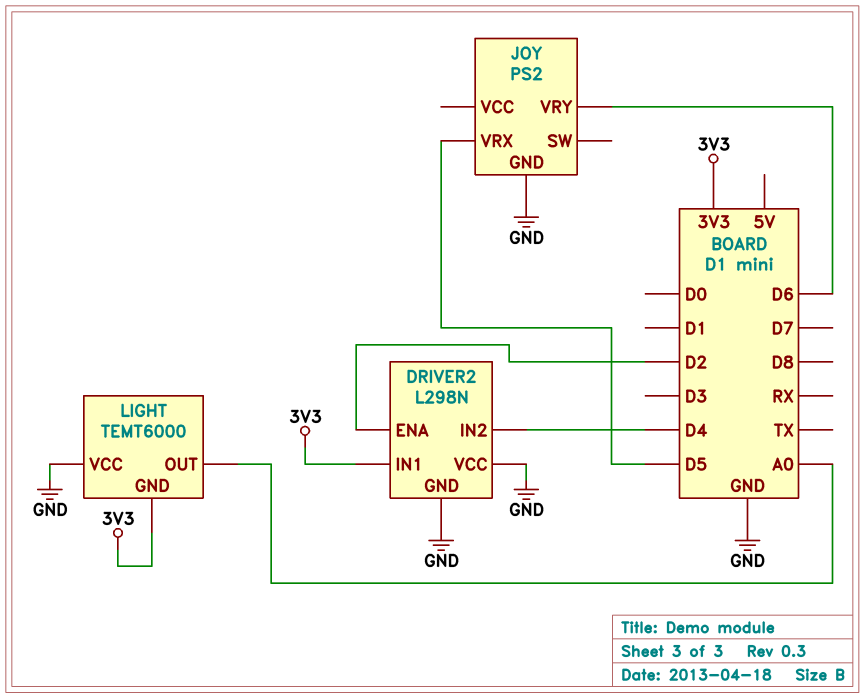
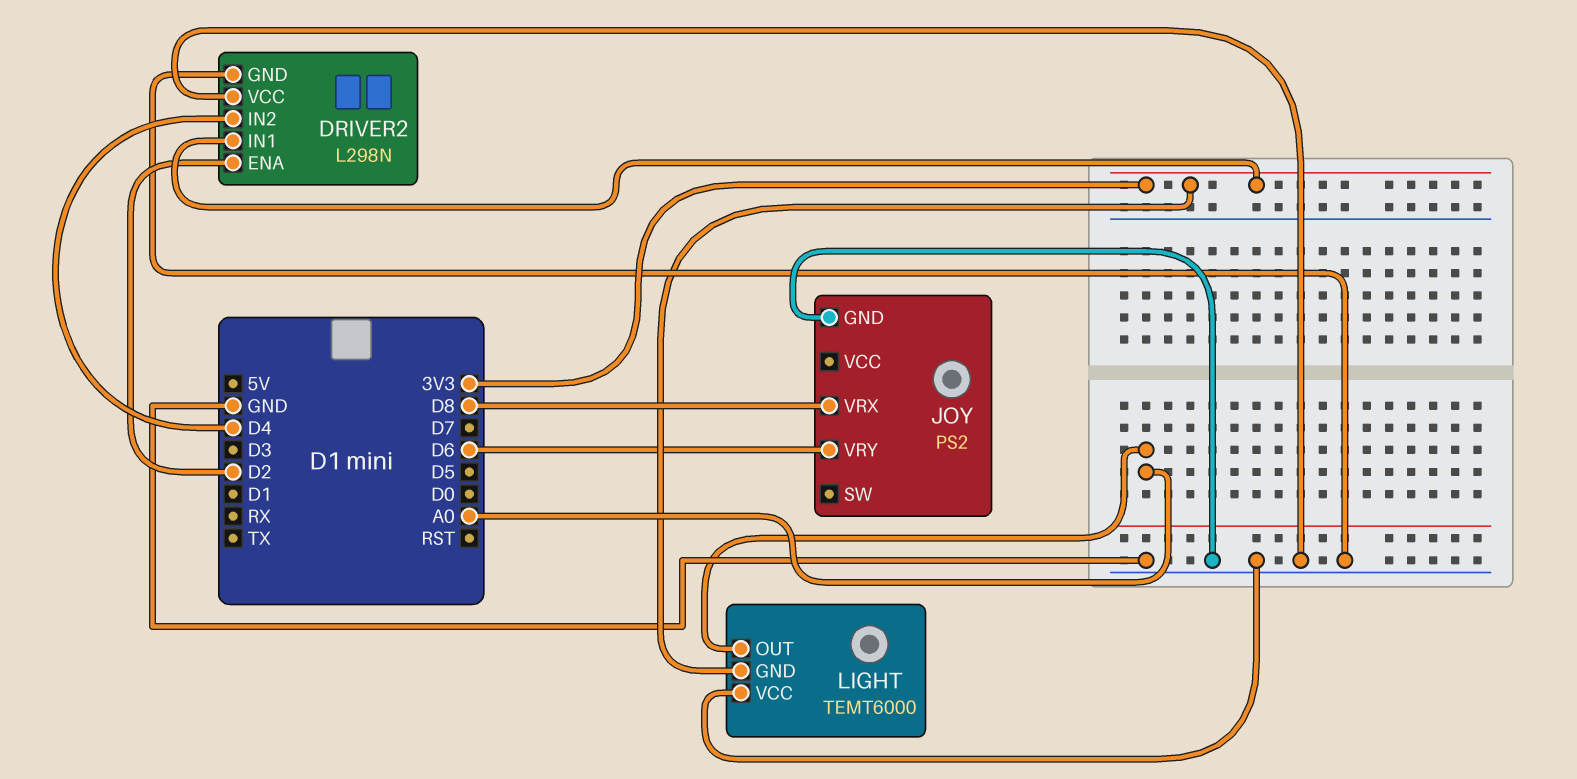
JOY pin VRX: D5 -> D8

